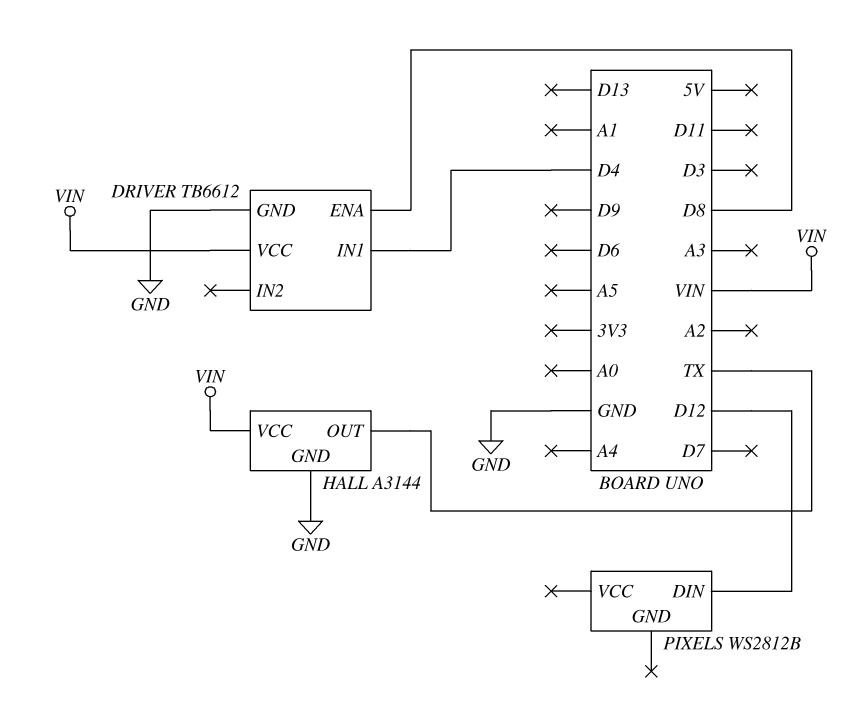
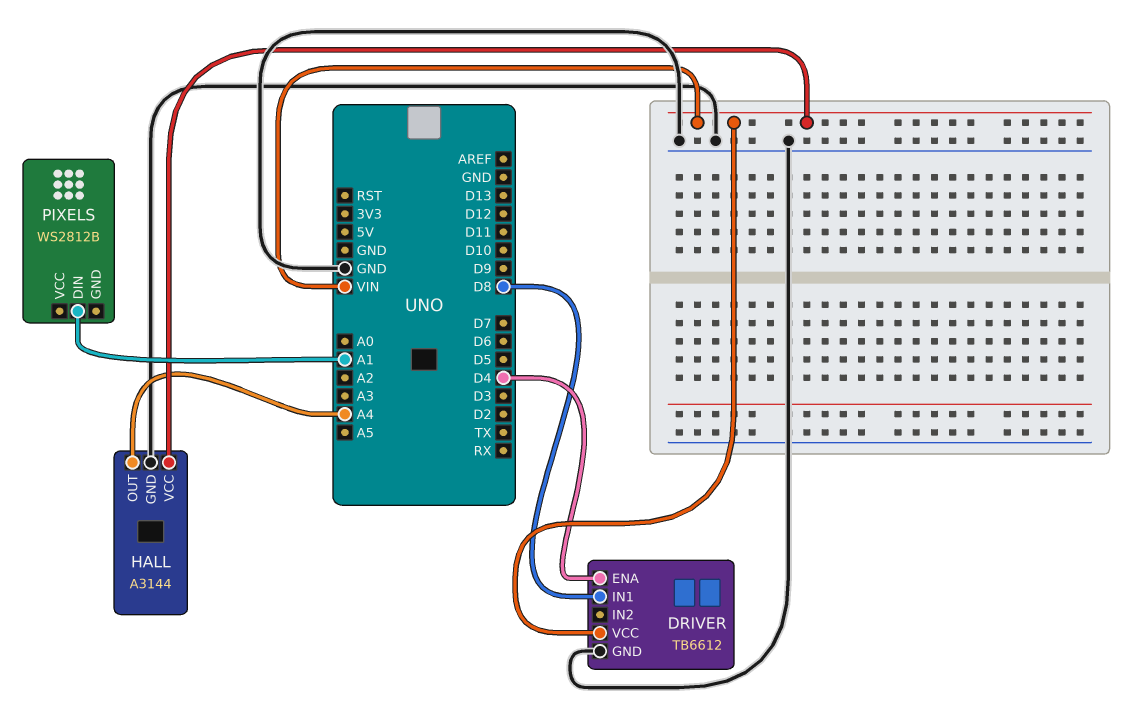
DRIVER pin ENA: D8 -> D4
DRIVER pin IN1: D4 -> D8
HALL pin OUT: TX -> A4
PIXELS pin DIN: D12 -> A1

